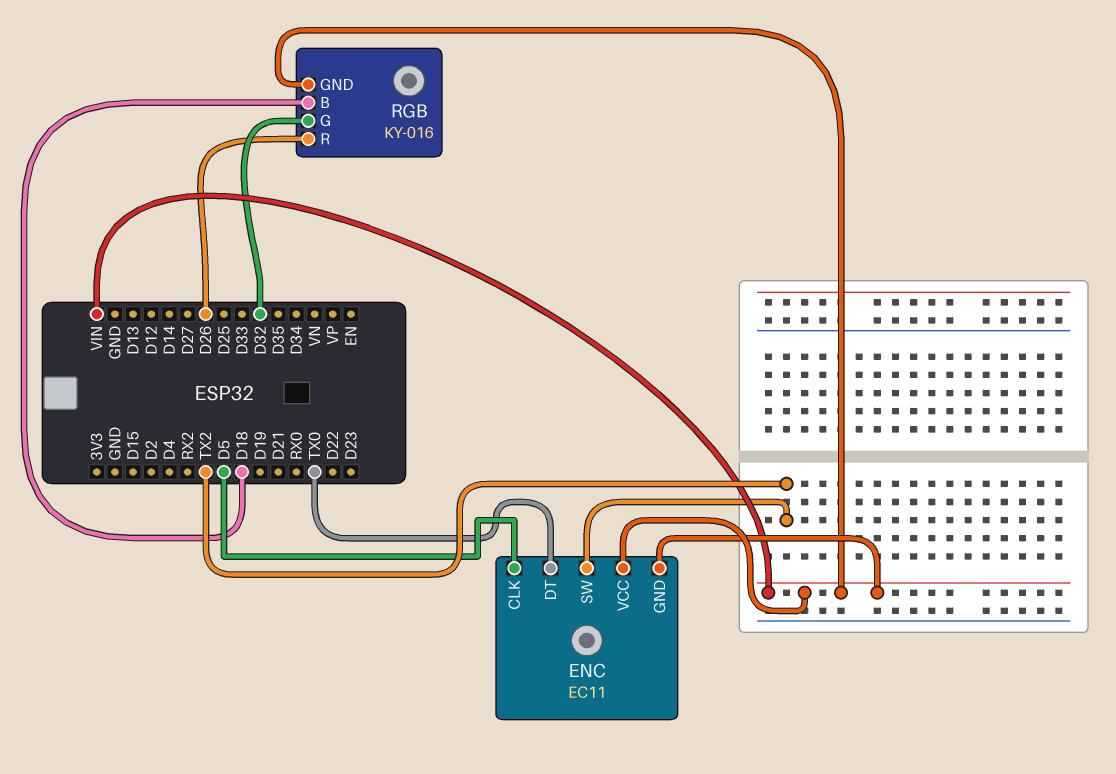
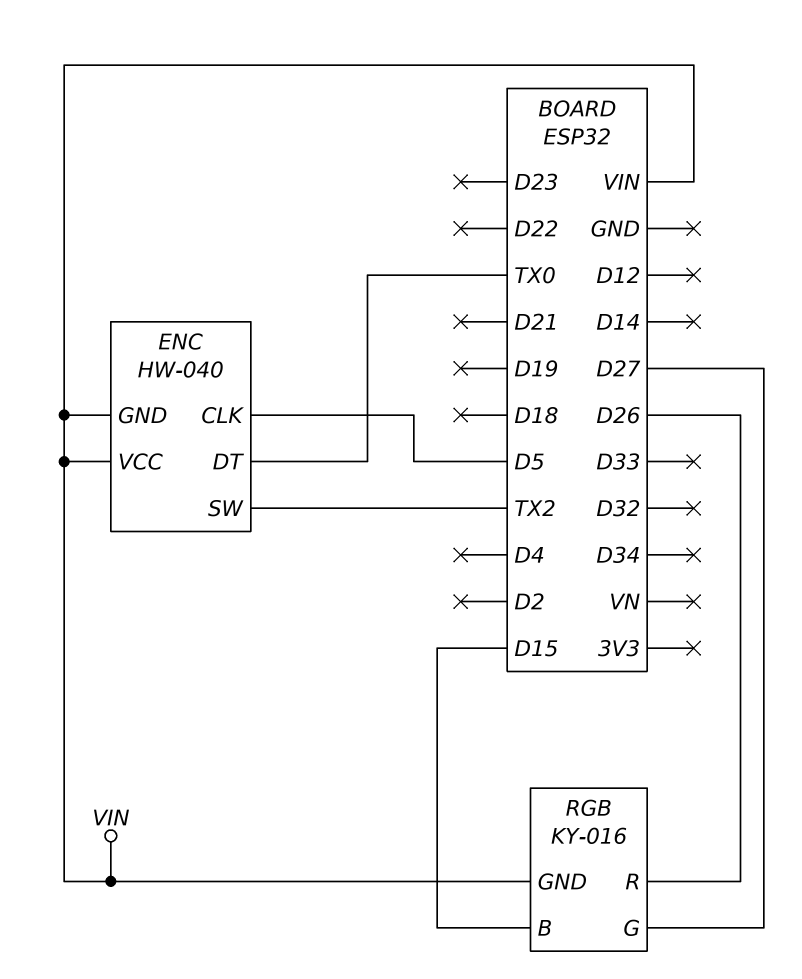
ENC: EC11 -> HW-040
RGB pin B: D18 -> D15
RGB pin G: D32 -> D27

